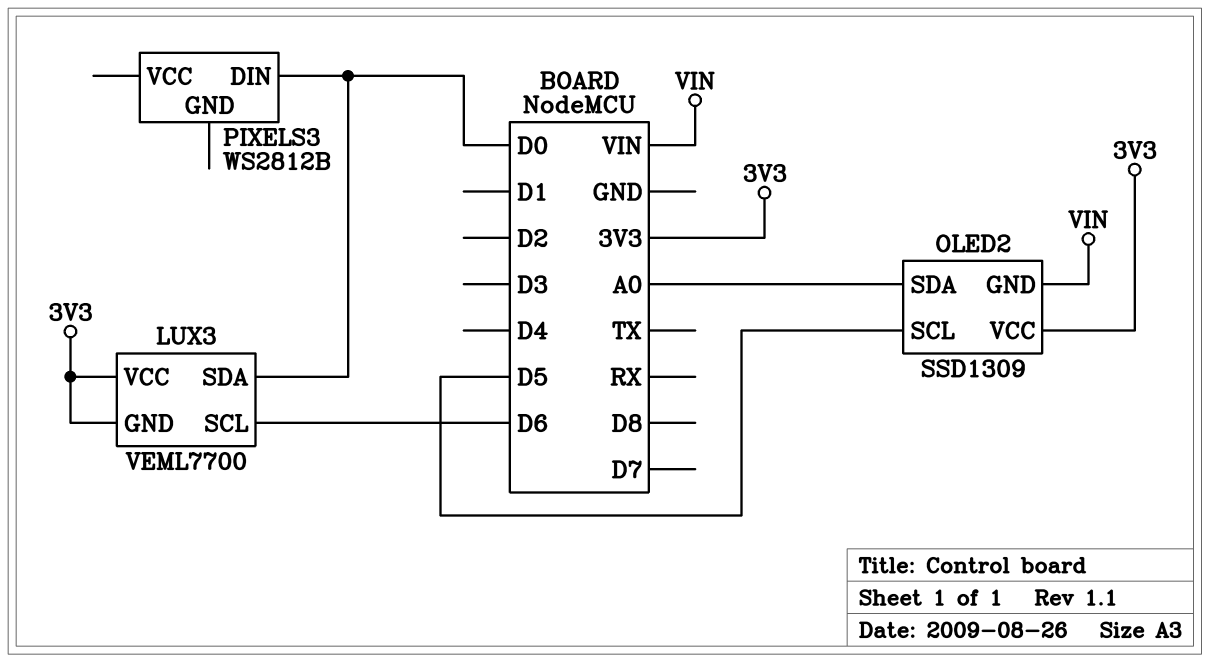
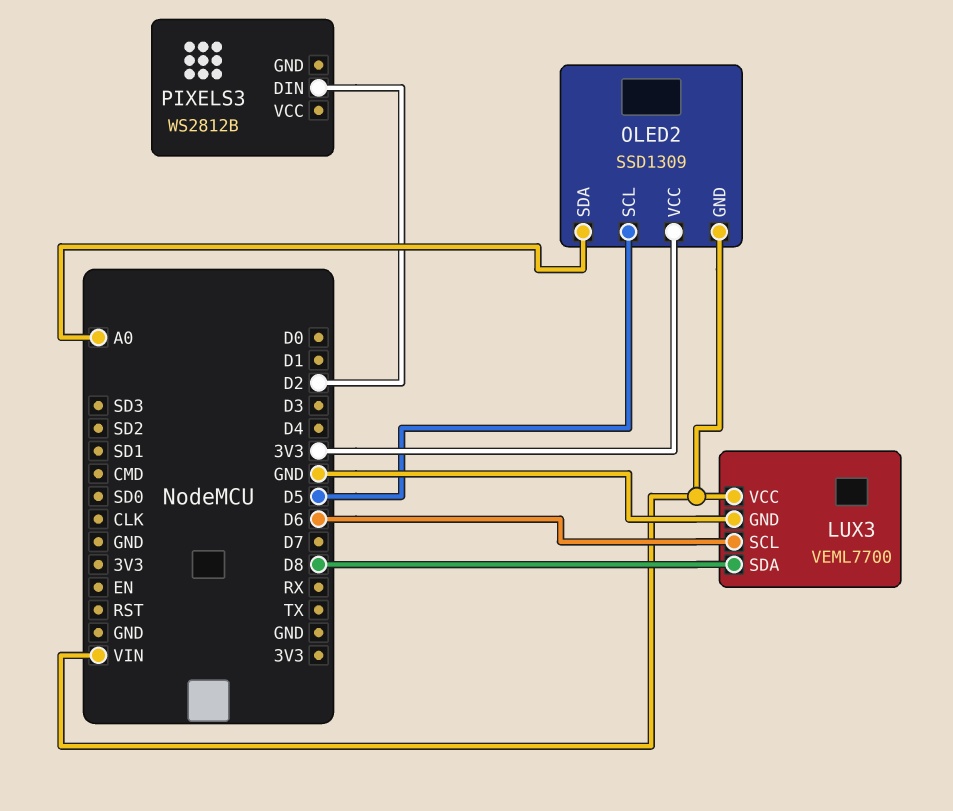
LUX3 pin GND: 3V3 -> GND
LUX3 pin SDA: D0 -> D8
LUX3 pin VCC: 3V3 -> VIN
PIXELS3 pin DIN: D0 -> D2

